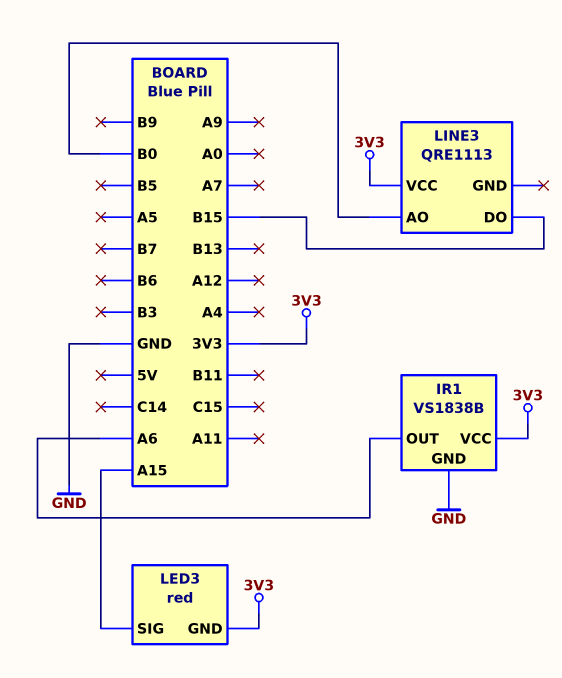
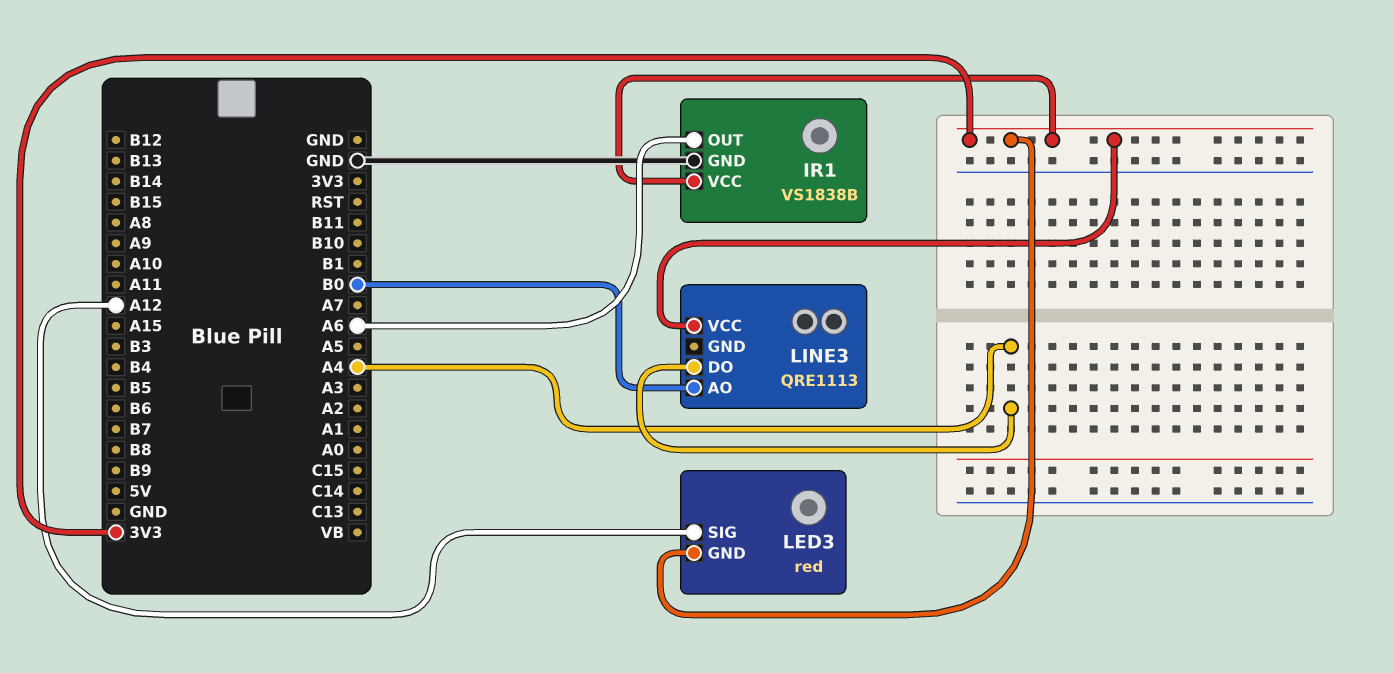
LED3 pin SIG: A15 -> A12
LINE3 pin DO: B15 -> A4

